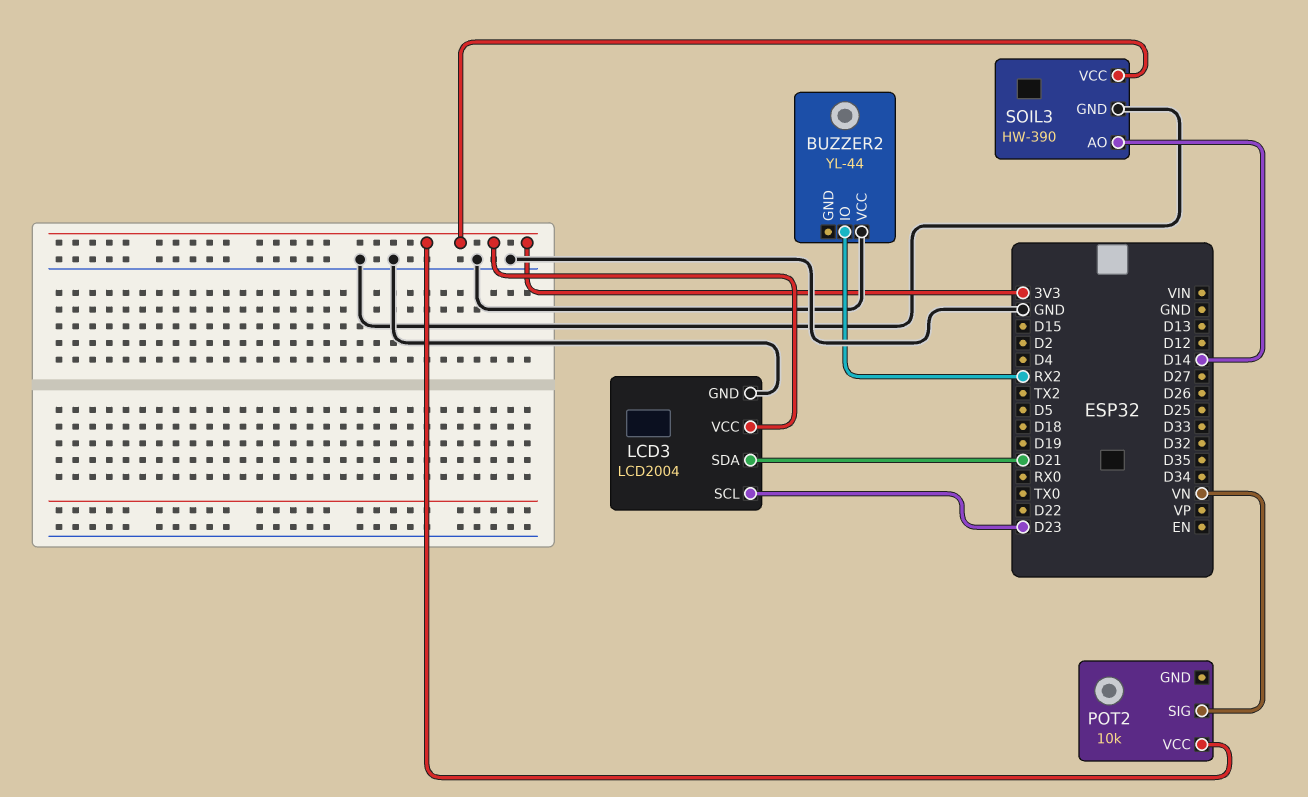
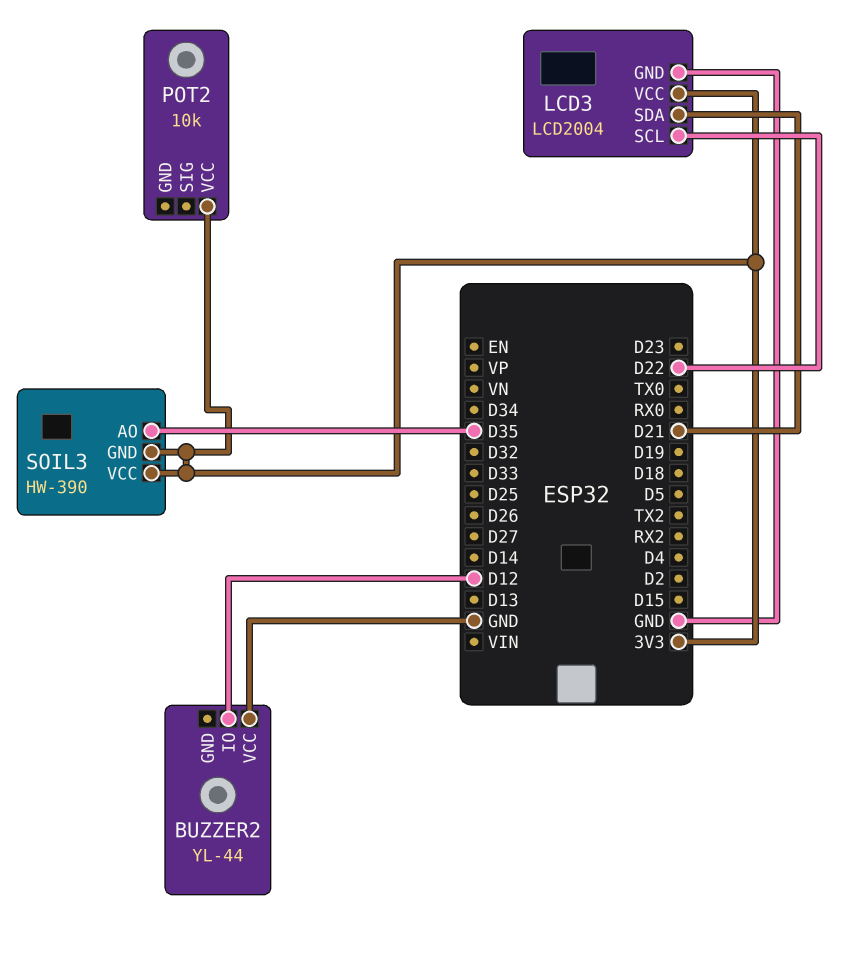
BUZZER2 pin IO: RX2 -> D12
LCD3 pin SCL: D23 -> D22
POT2 pin SIG: VN -> none
SOIL3 pin AO: D14 -> D35
SOIL3 pin GND: GND -> 3V3

